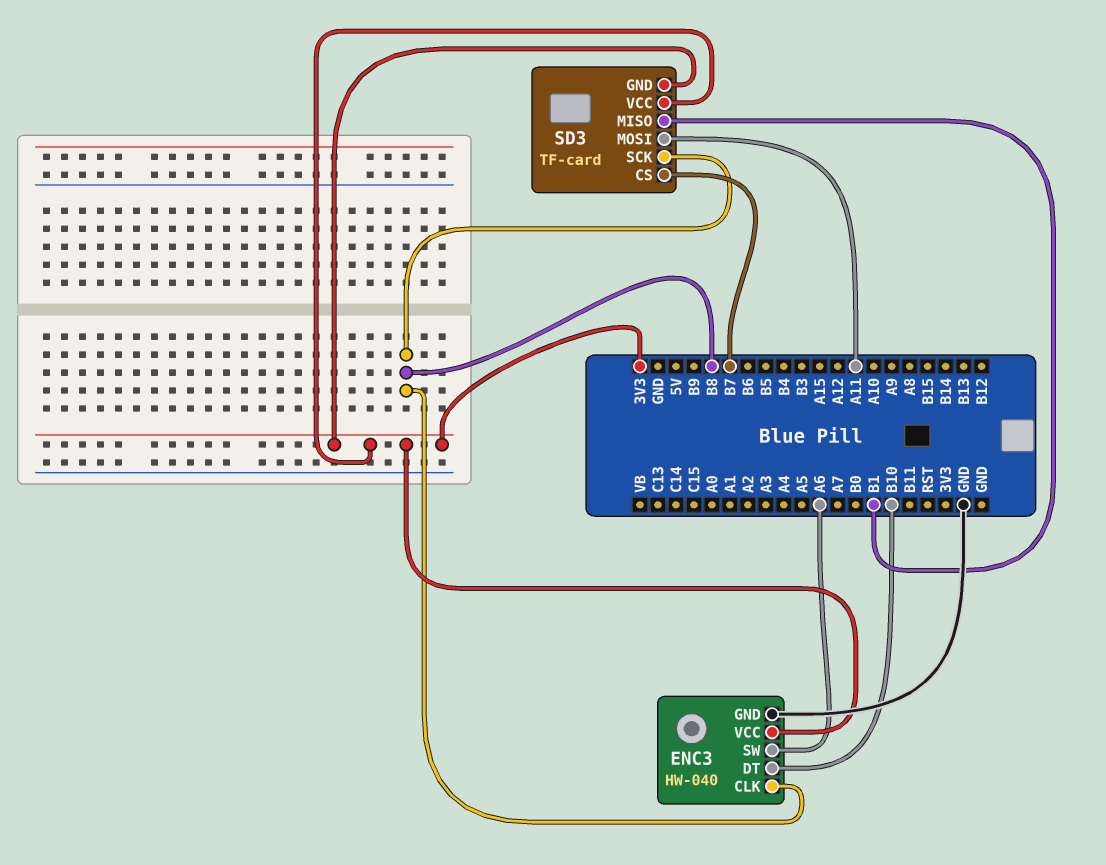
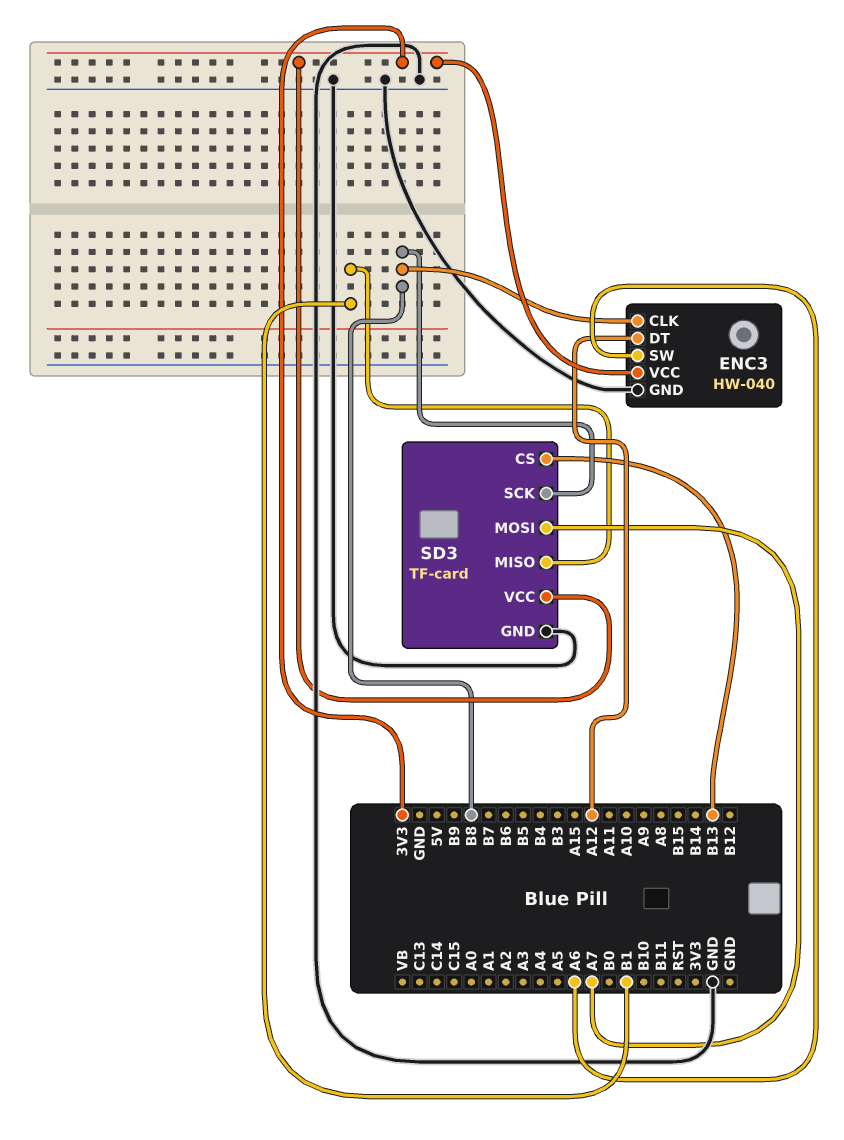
ENC3 pin DT: B10 -> A12
SD3 pin CS: B7 -> B13
SD3 pin GND: 3V3 -> GND
SD3 pin MOSI: A11 -> A7

